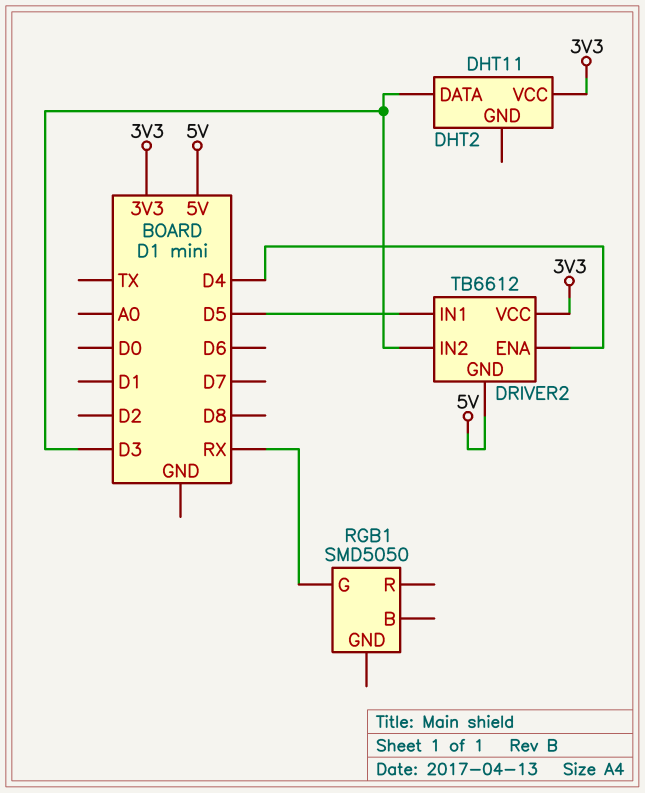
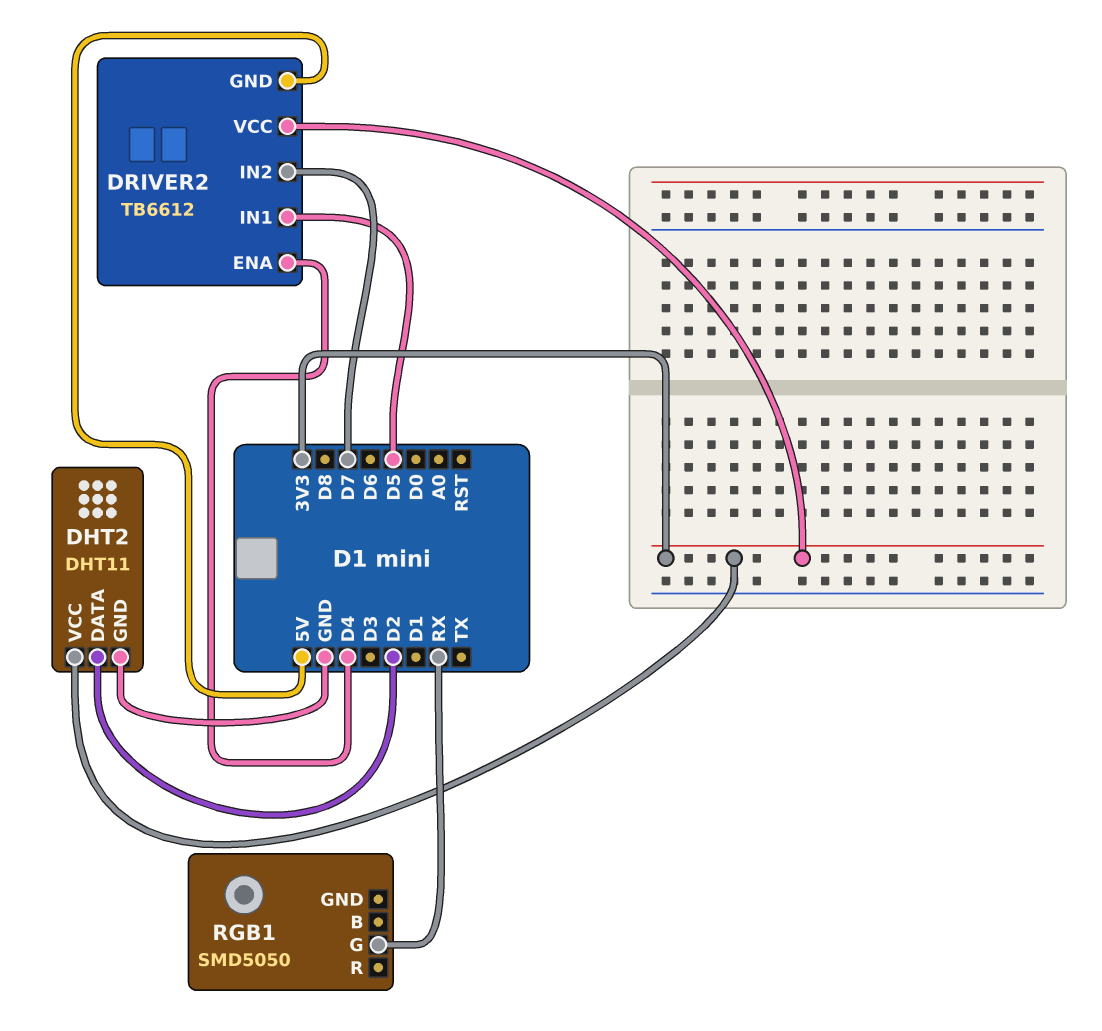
DHT2 pin DATA: D3 -> D2
DHT2 pin GND: none -> GND
DRIVER2 pin IN2: D3 -> D7

